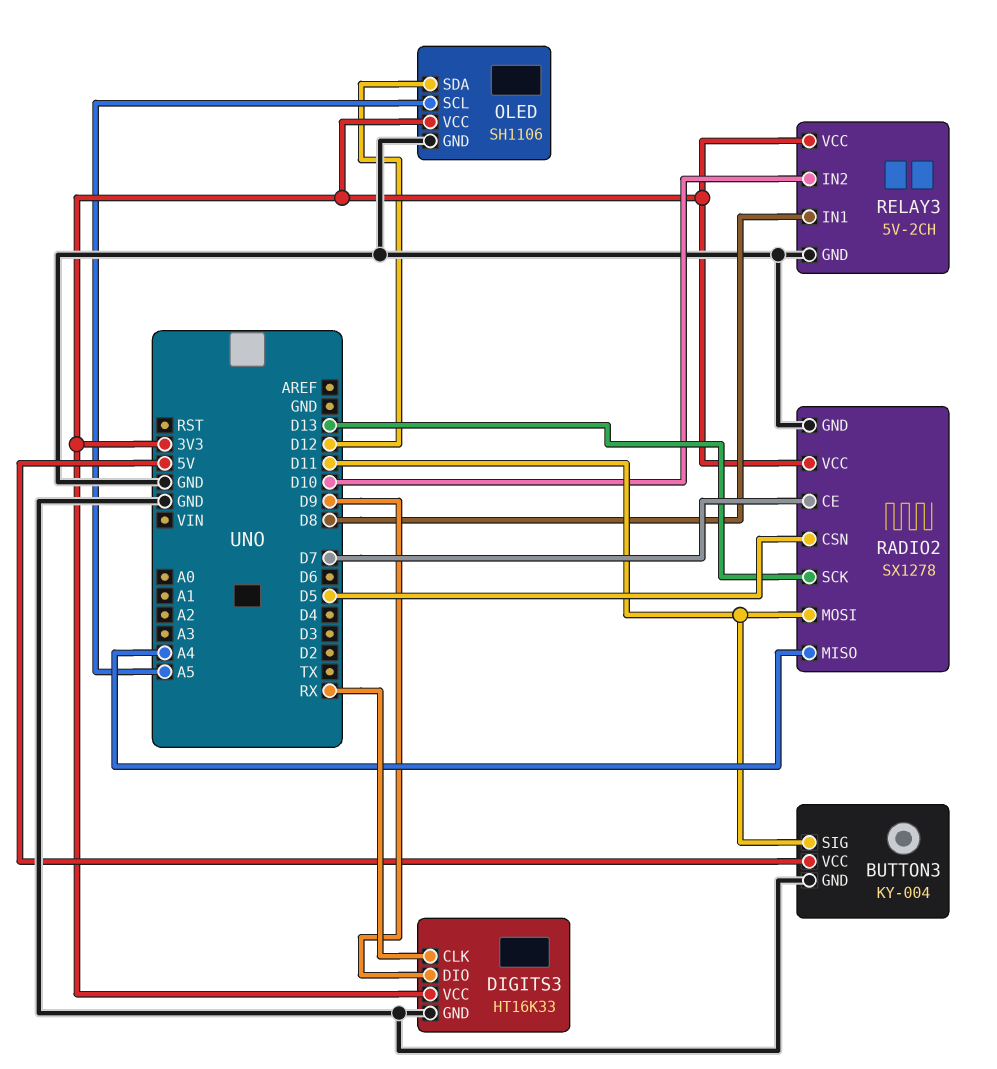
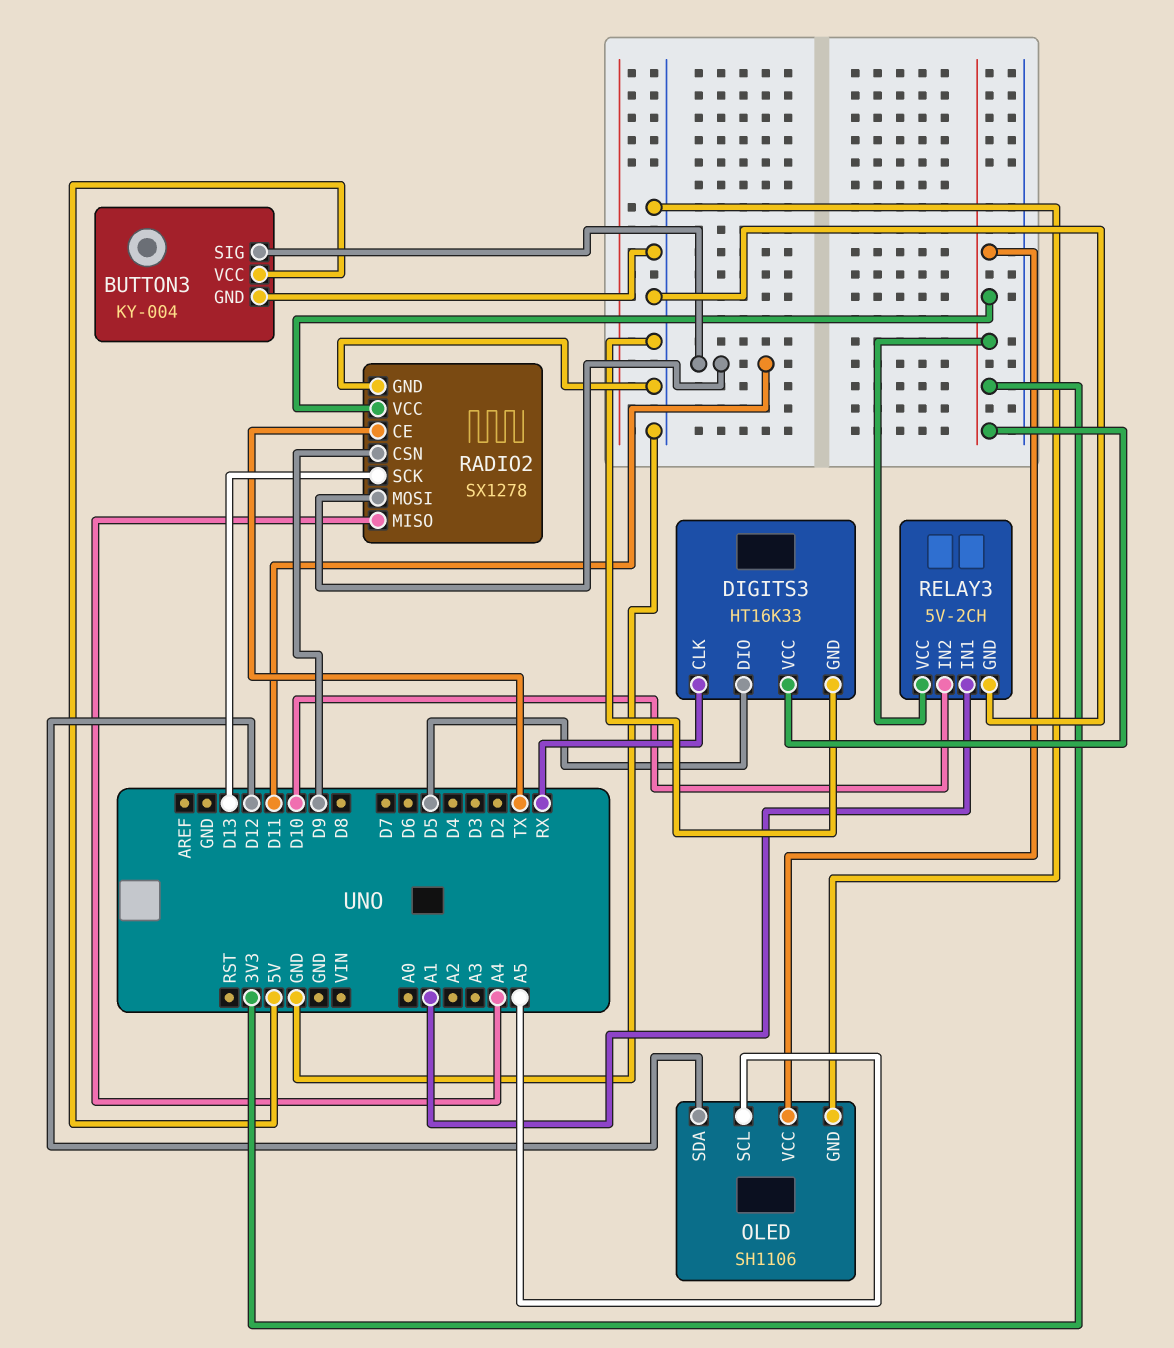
DIGITS3 pin DIO: D9 -> D5
RADIO2 pin CE: D7 -> TX
RADIO2 pin CSN: D5 -> D9
RELAY3 pin IN1: D8 -> A1

